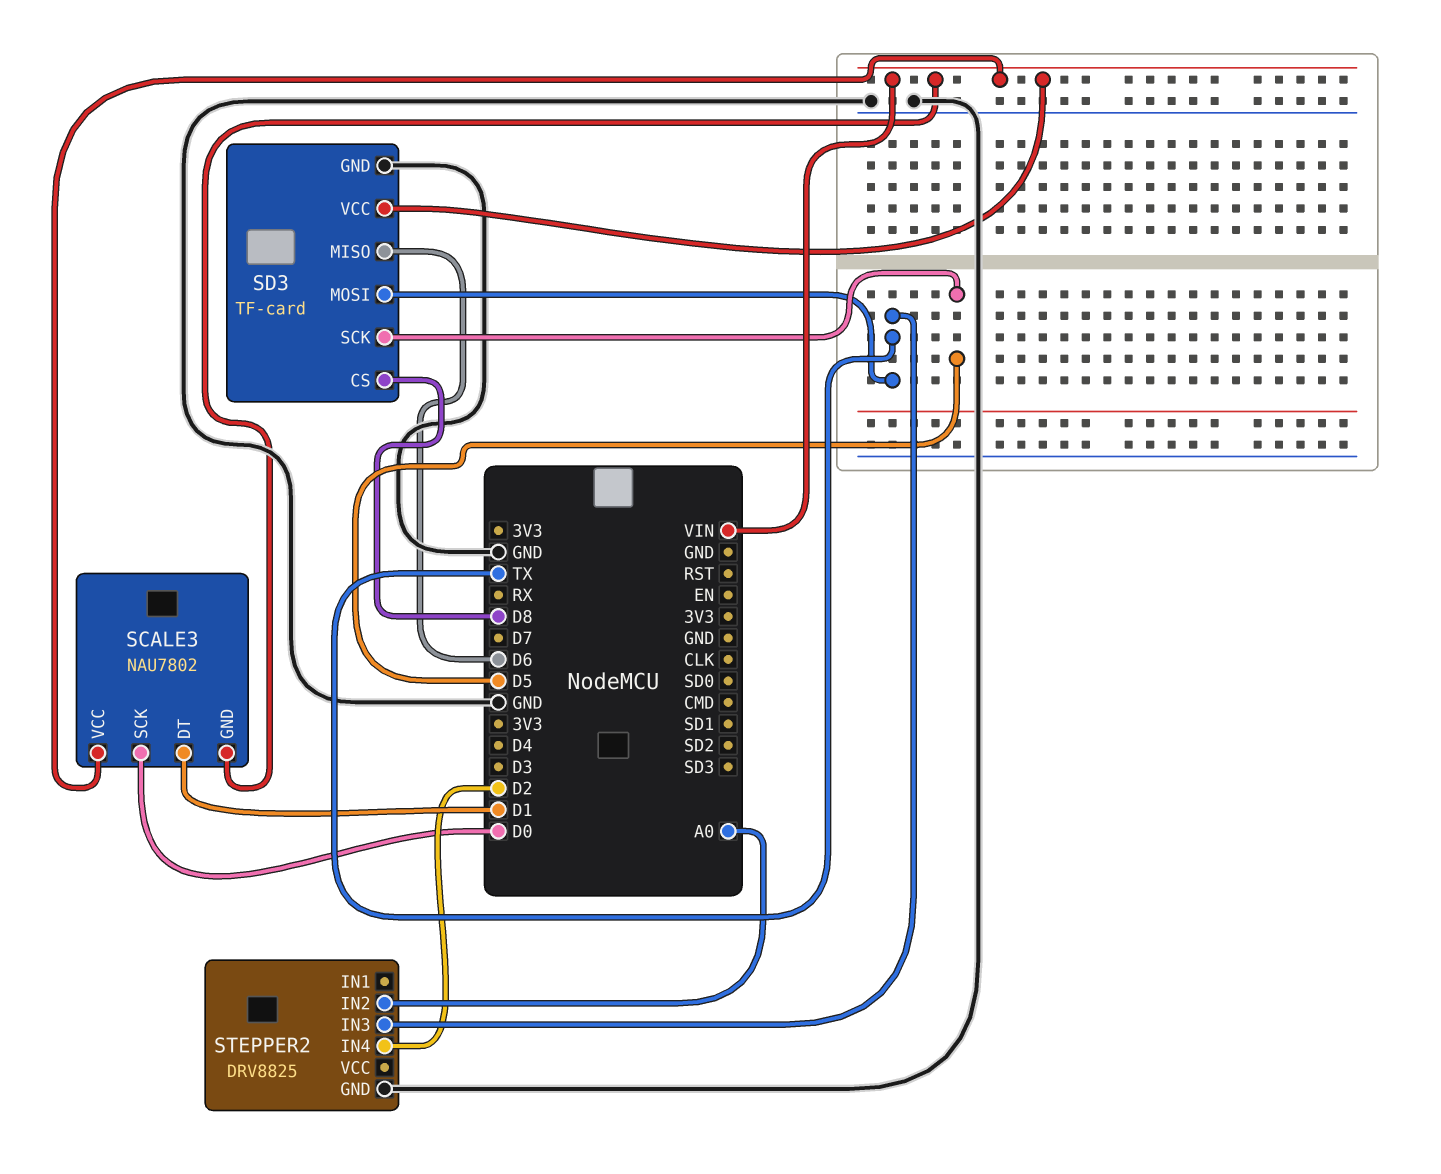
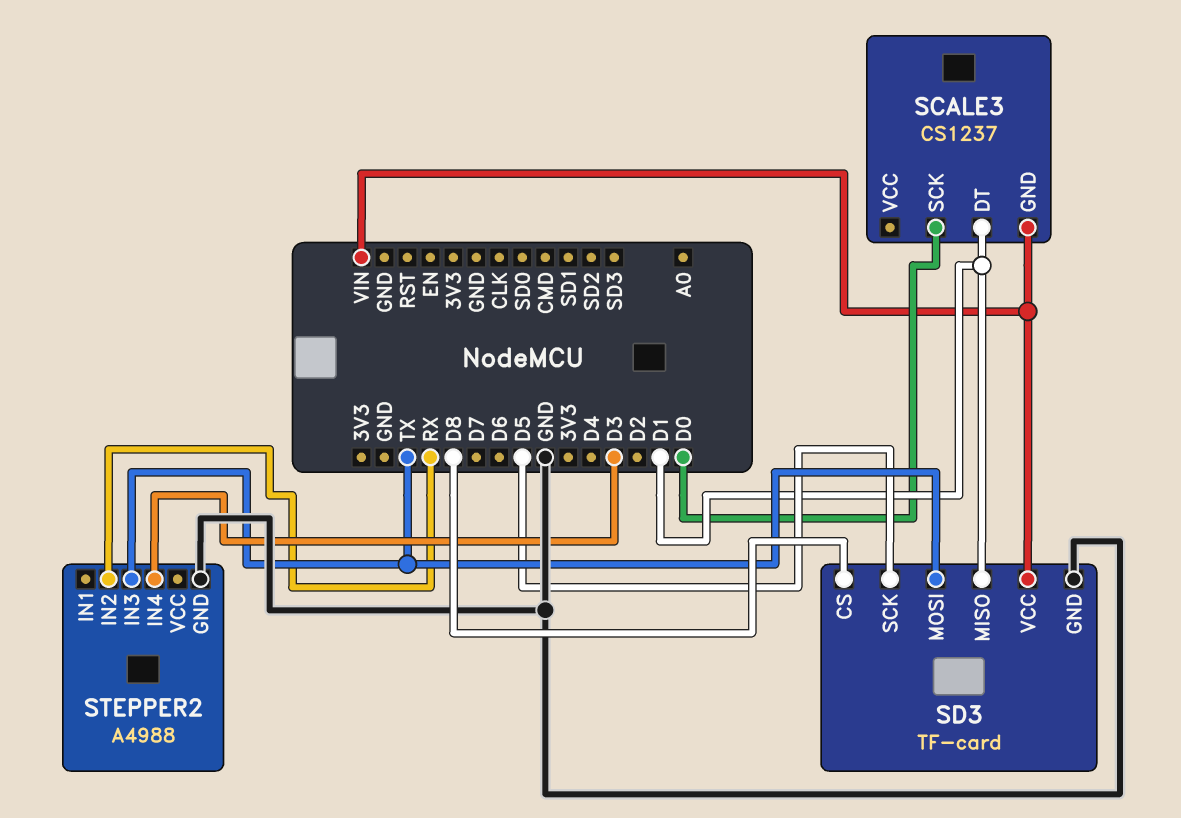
SCALE3: NAU7802 -> CS1237
SCALE3 pin VCC: VIN -> none
SD3 pin MISO: D6 -> D1
STEPPER2: DRV8825 -> A4988
STEPPER2 pin IN2: A0 -> RX
STEPPER2 pin IN4: D2 -> D3

